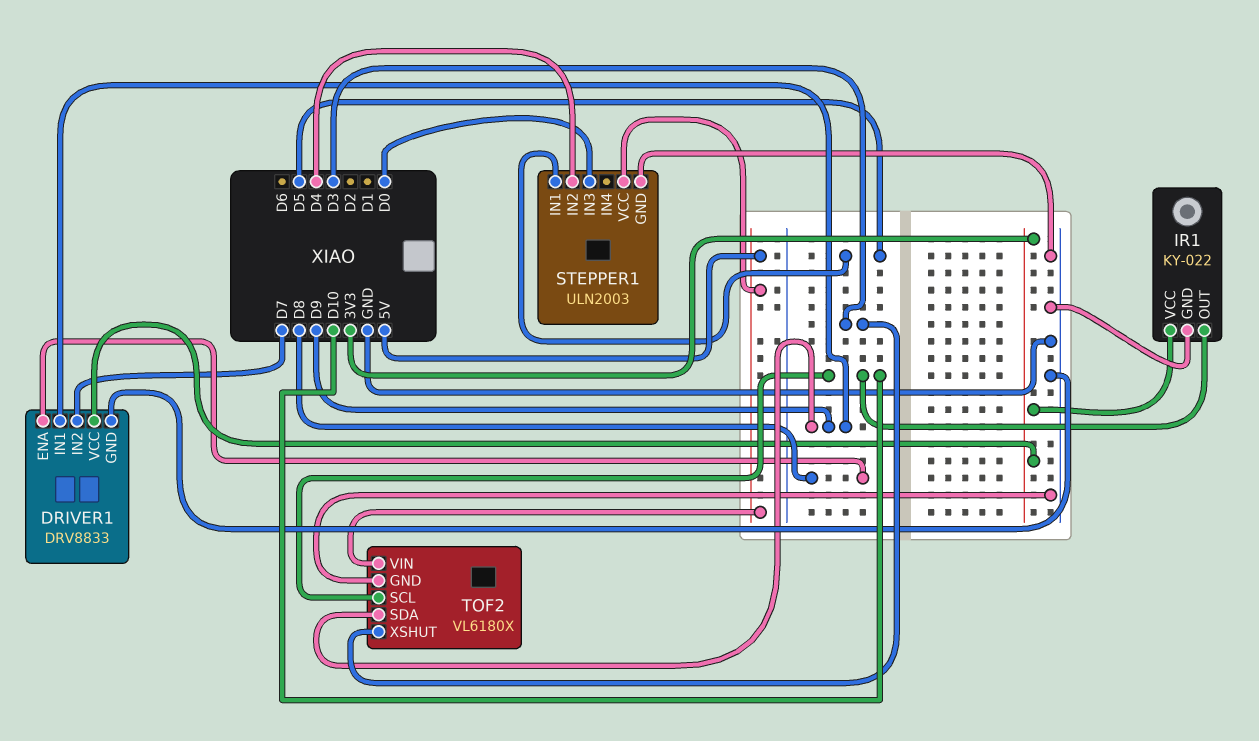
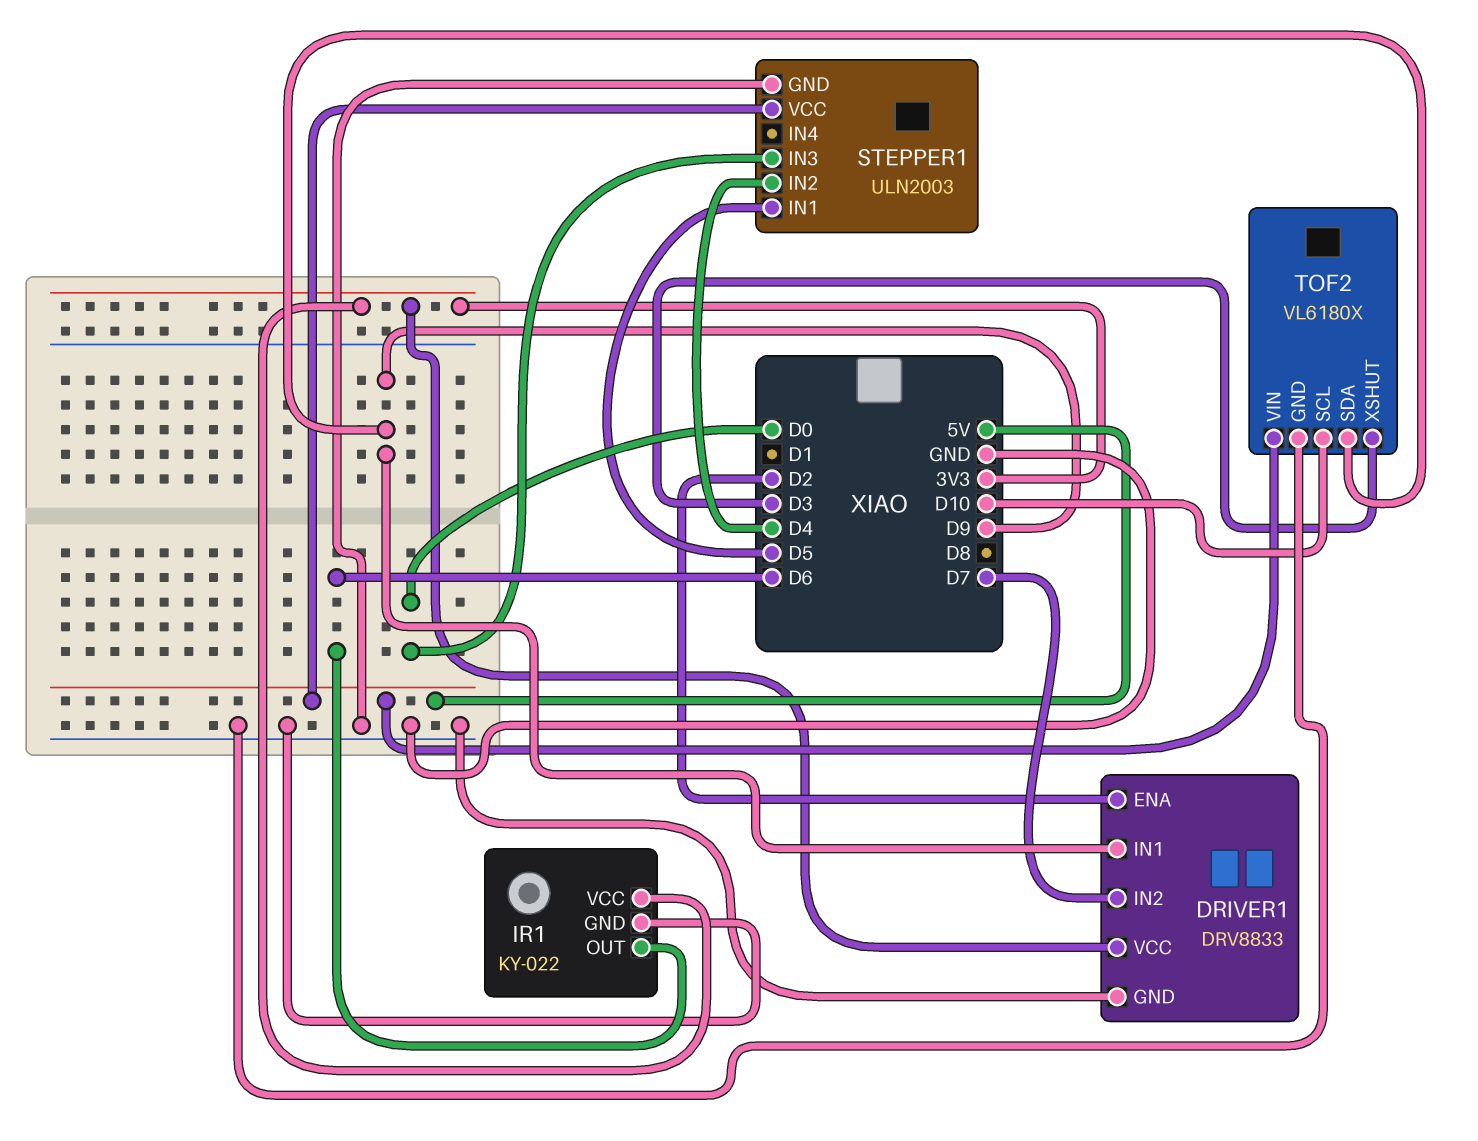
DRIVER1 pin ENA: D8 -> D2
IR1 pin OUT: D10 -> D6

